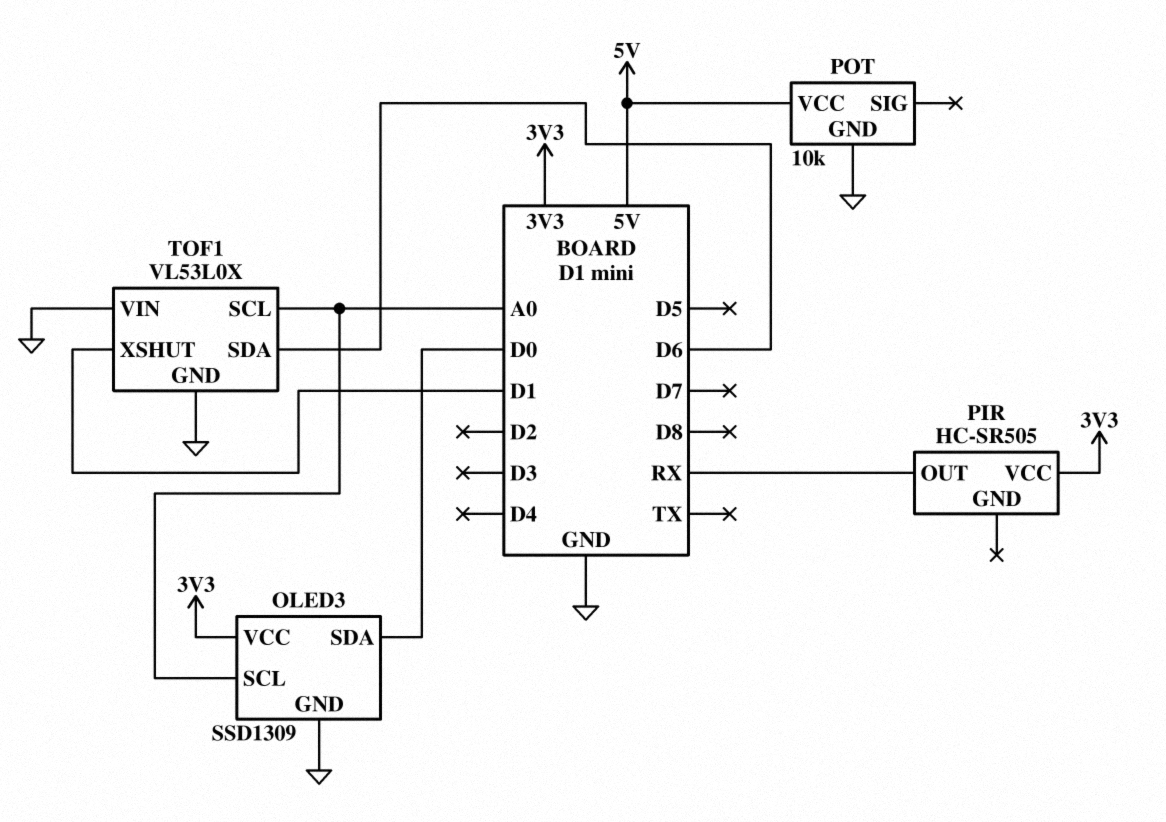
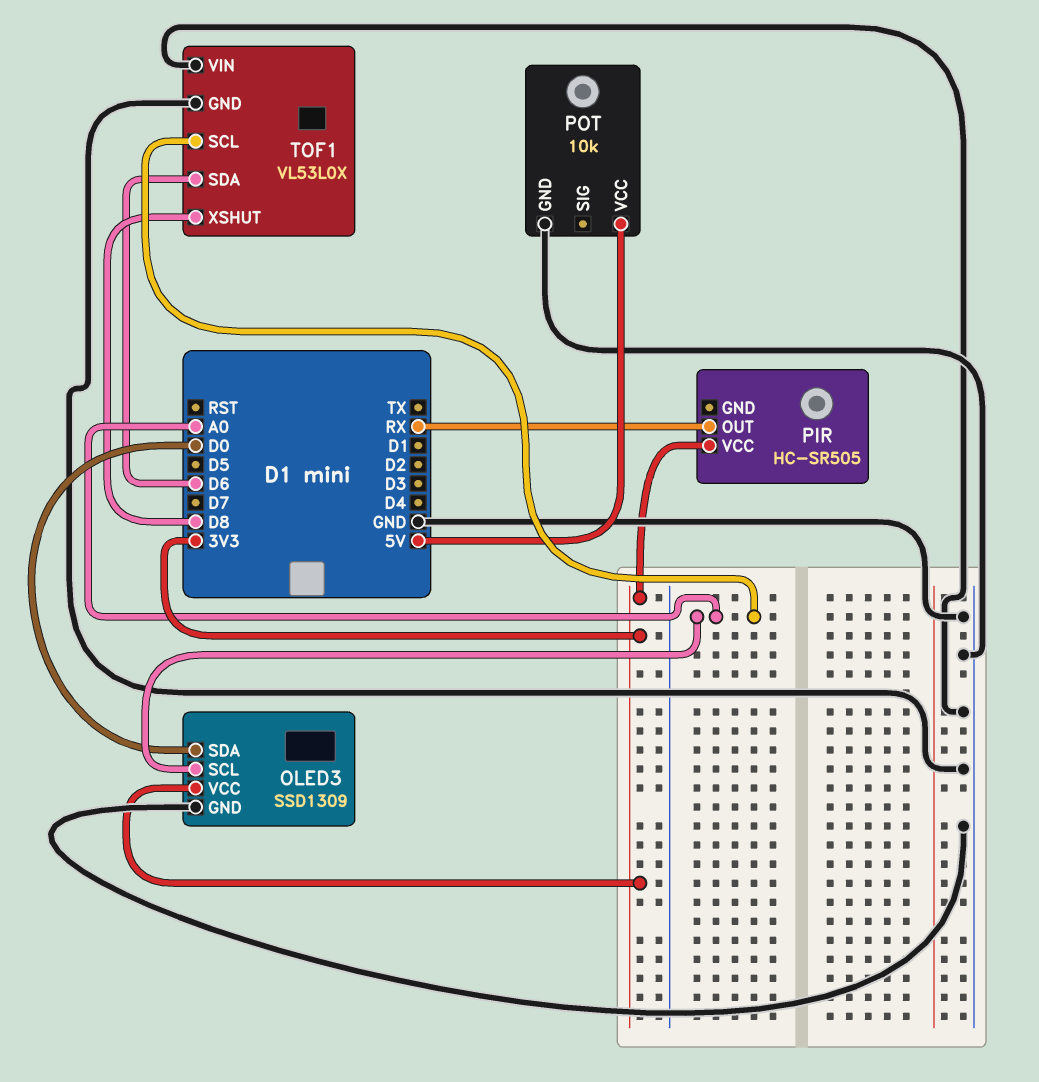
TOF1 pin XSHUT: D1 -> D8

